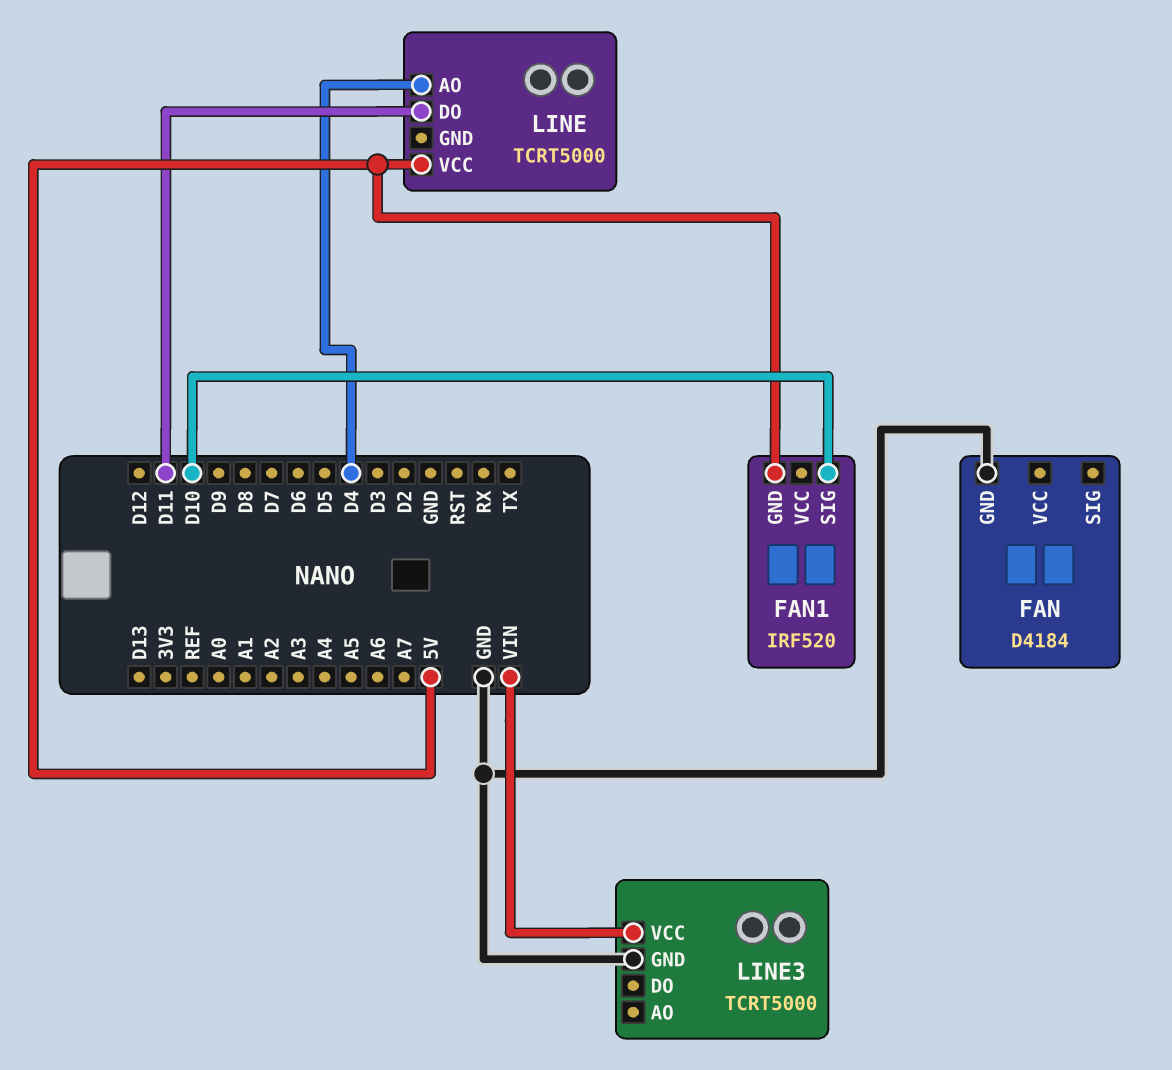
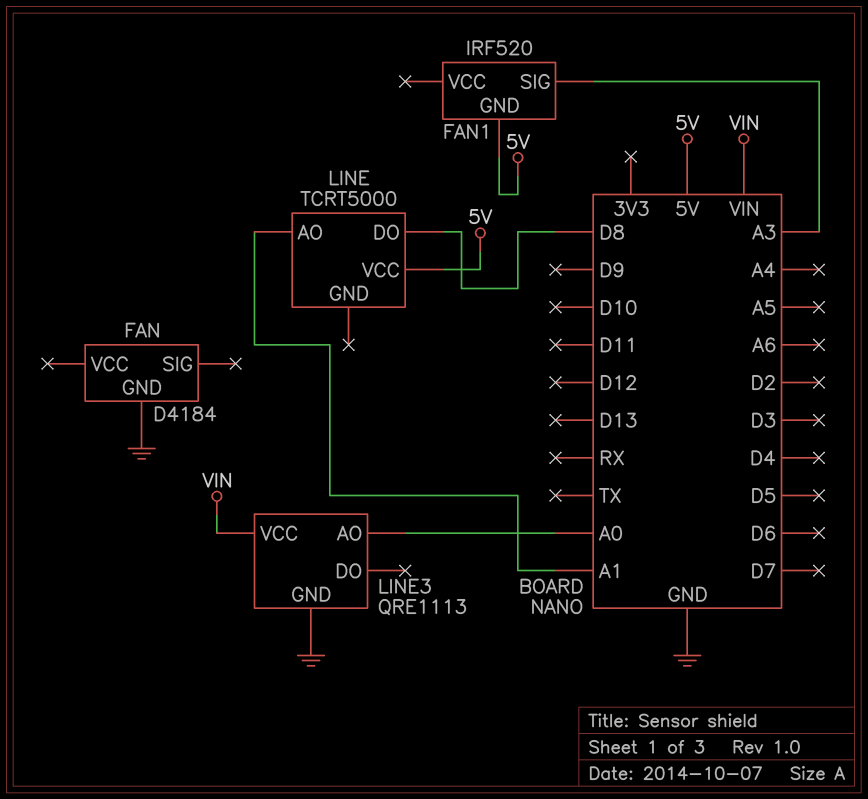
FAN1 pin SIG: D10 -> A3
LINE pin AO: D4 -> A1
LINE pin DO: D11 -> D8
LINE3: TCRT5000 -> QRE1113
LINE3 pin AO: none -> A0

